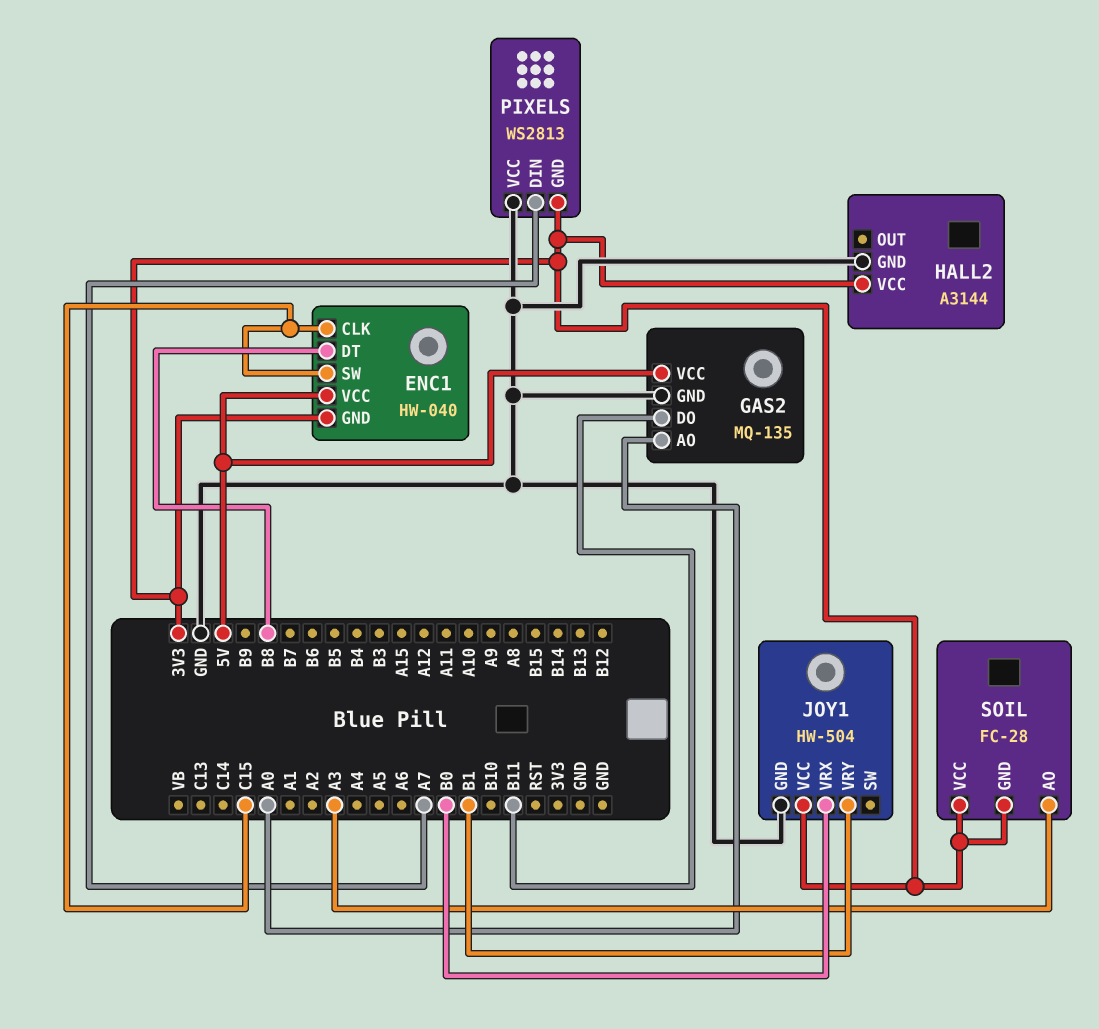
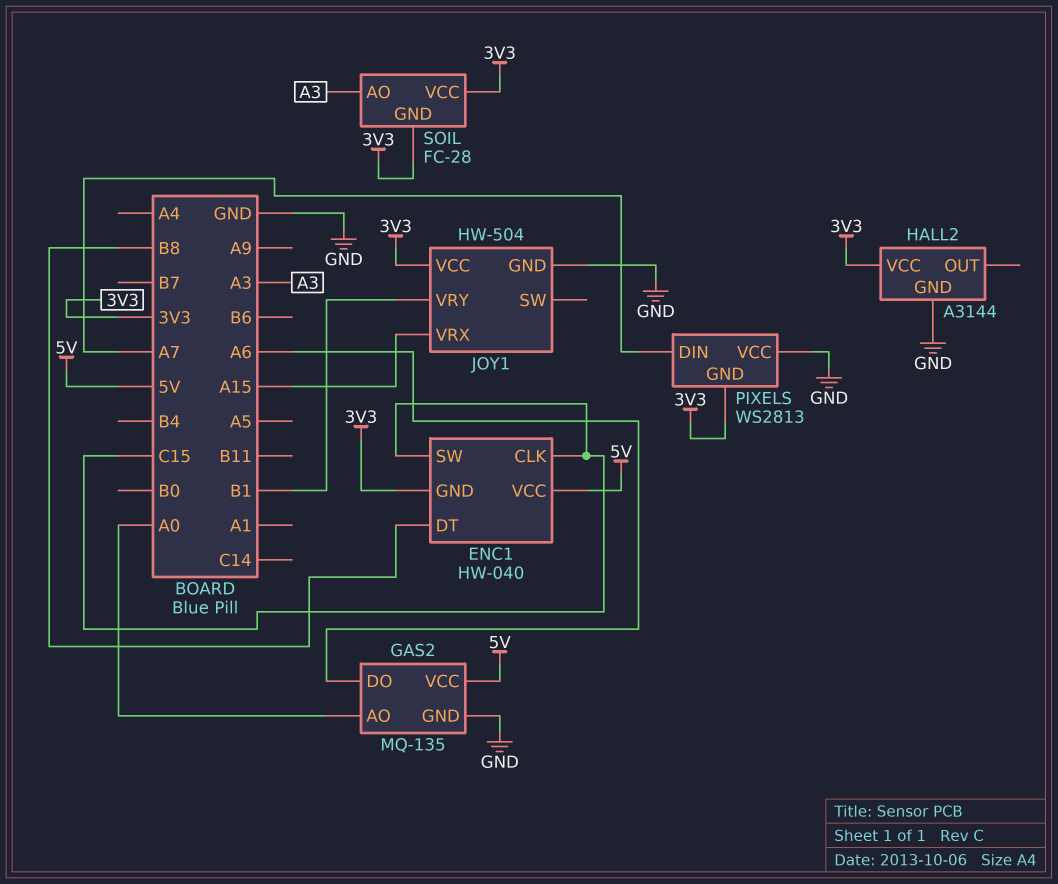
GAS2 pin DO: B11 -> A6
JOY1 pin VRX: B0 -> A15

